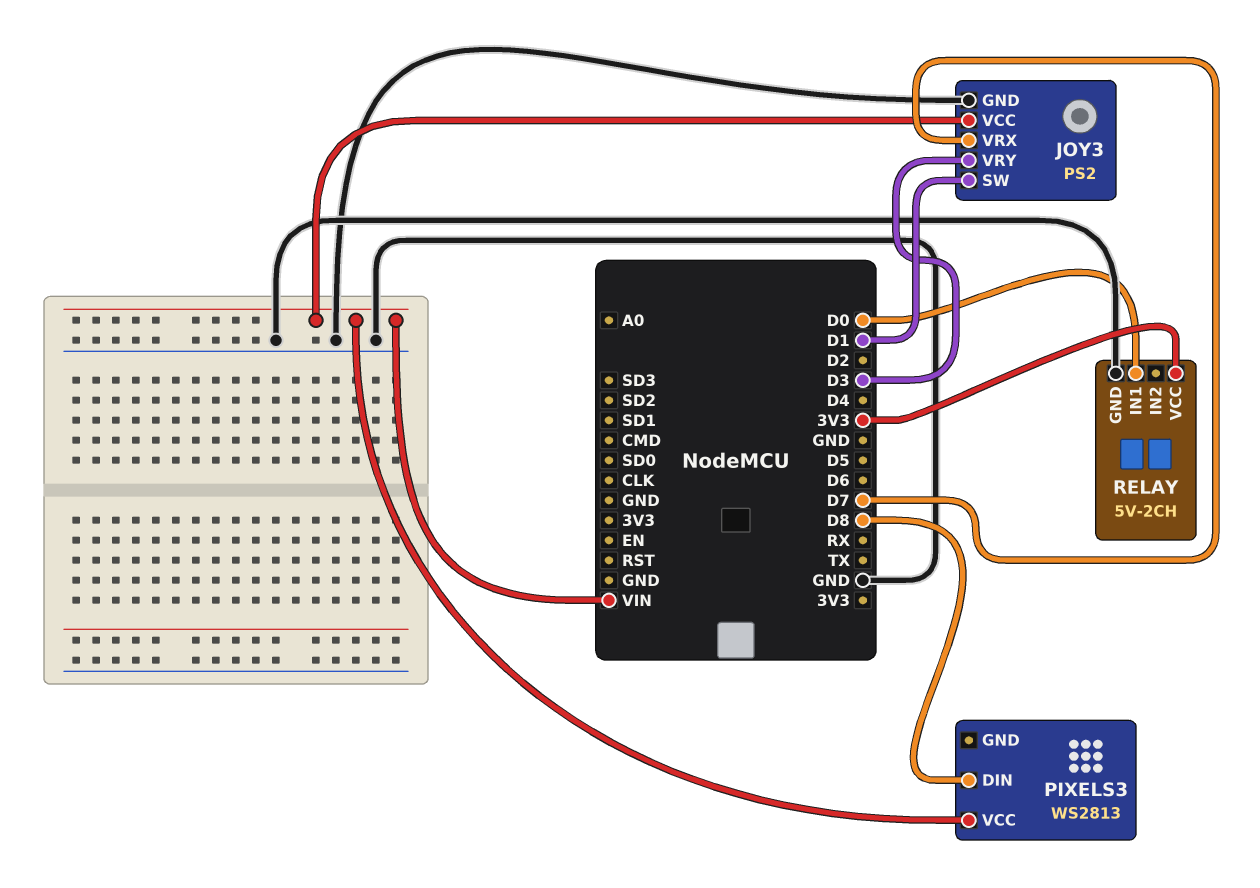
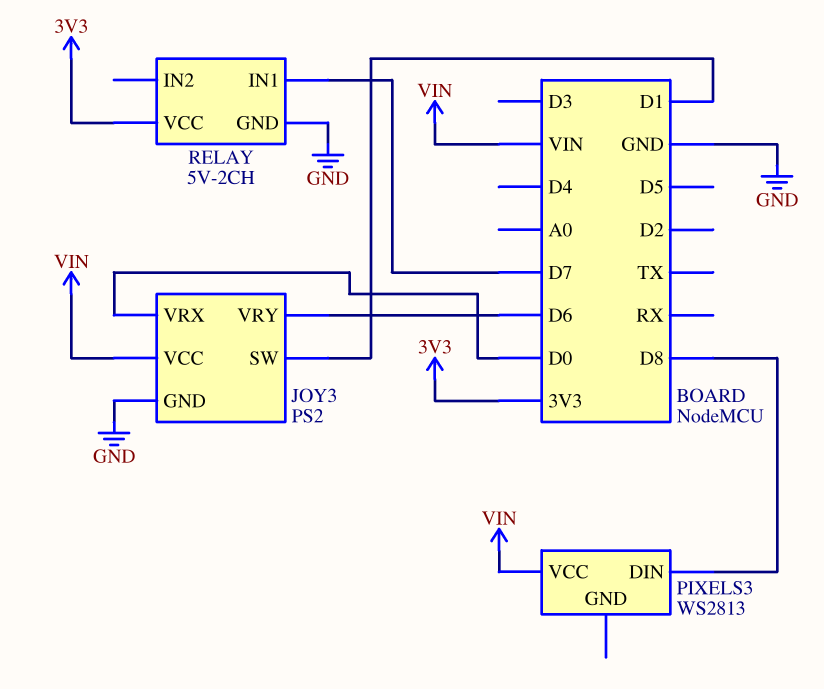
JOY3 pin VRX: D7 -> D0
JOY3 pin VRY: D3 -> D6
RELAY pin IN1: D0 -> D7

